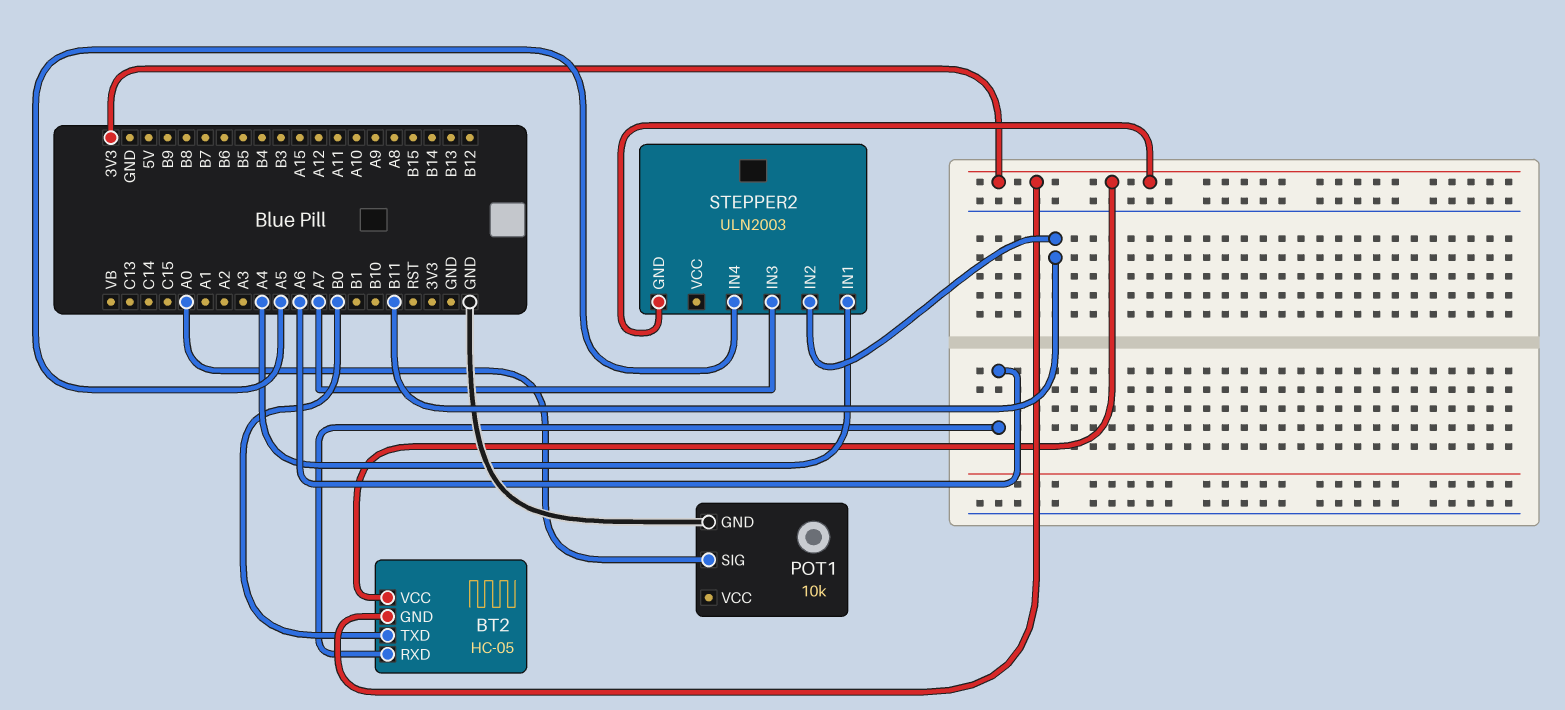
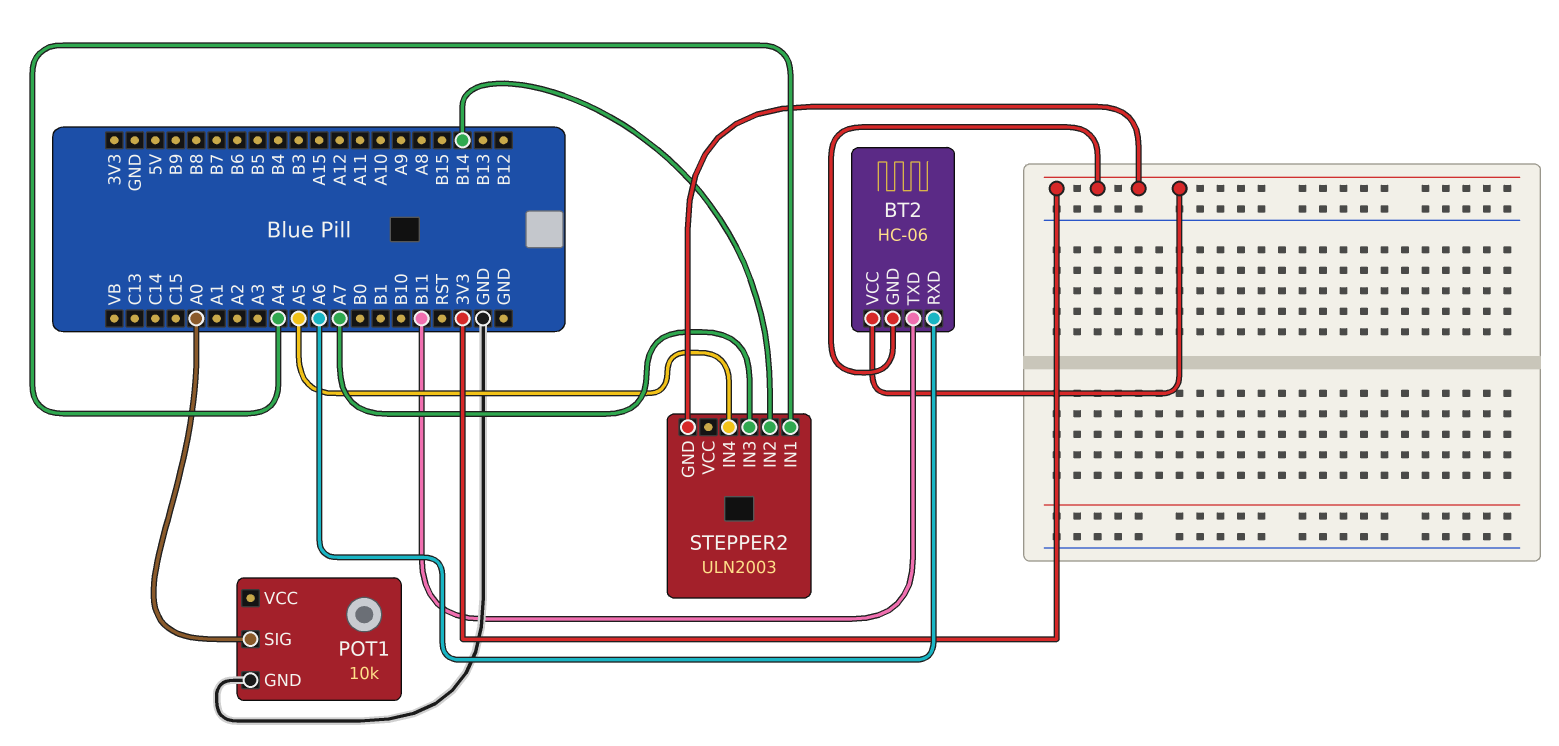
BT2: HC-05 -> HC-06
BT2 pin TXD: B0 -> B11
STEPPER2 pin IN2: B11 -> B14

